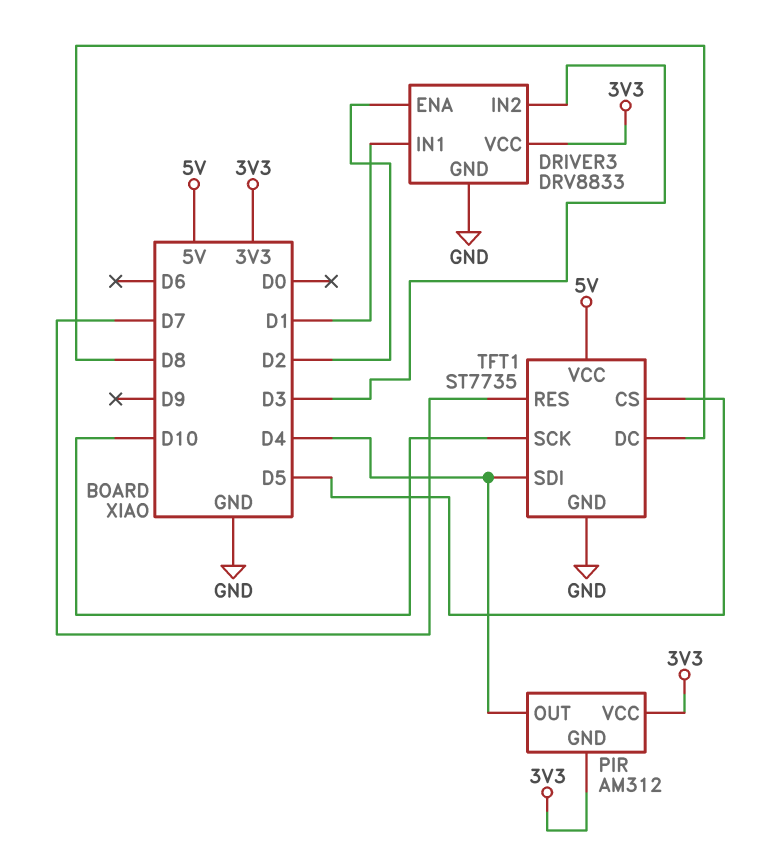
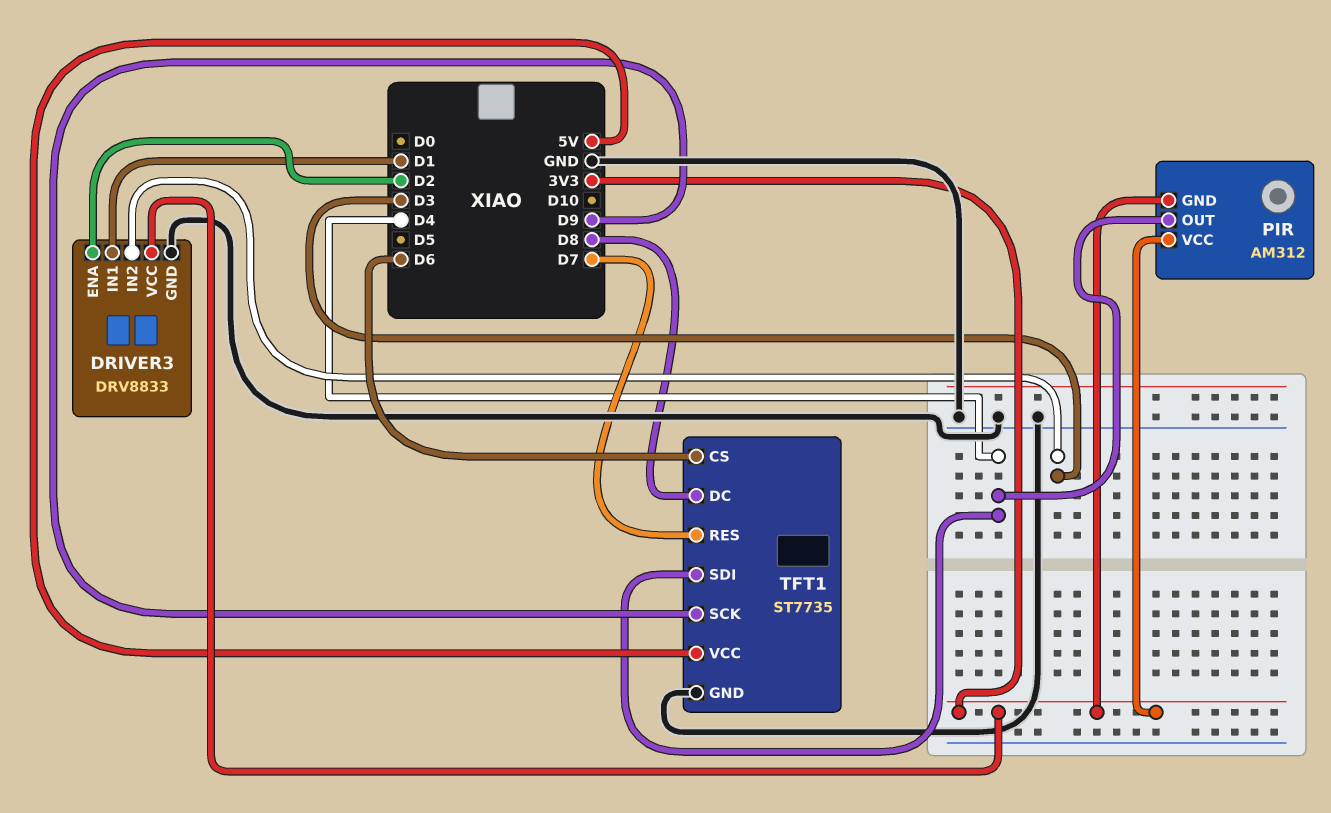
TFT1 pin CS: D5 -> D6
TFT1 pin SCK: D10 -> D9

